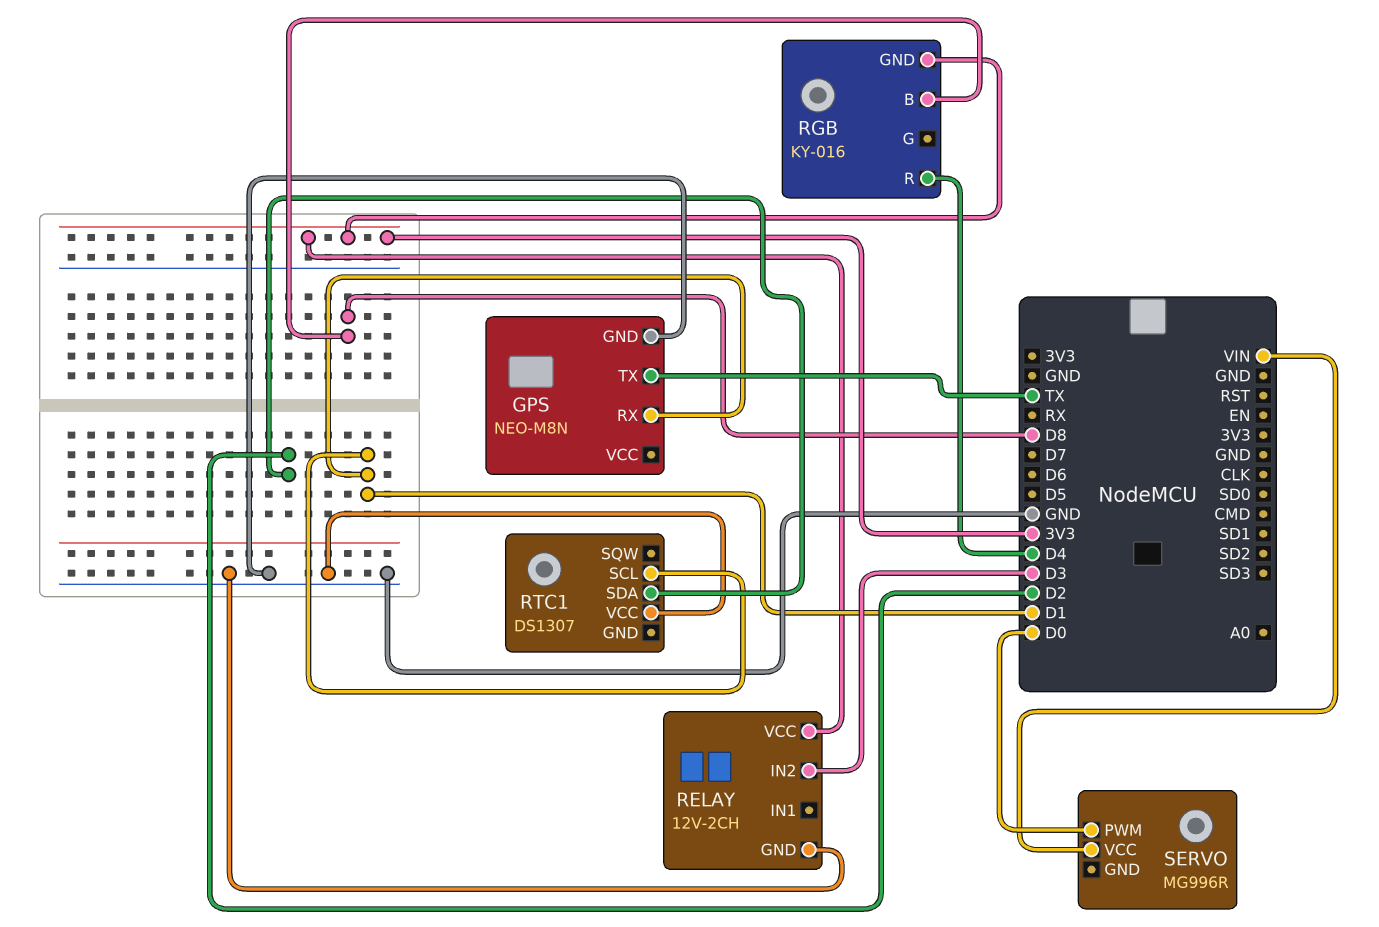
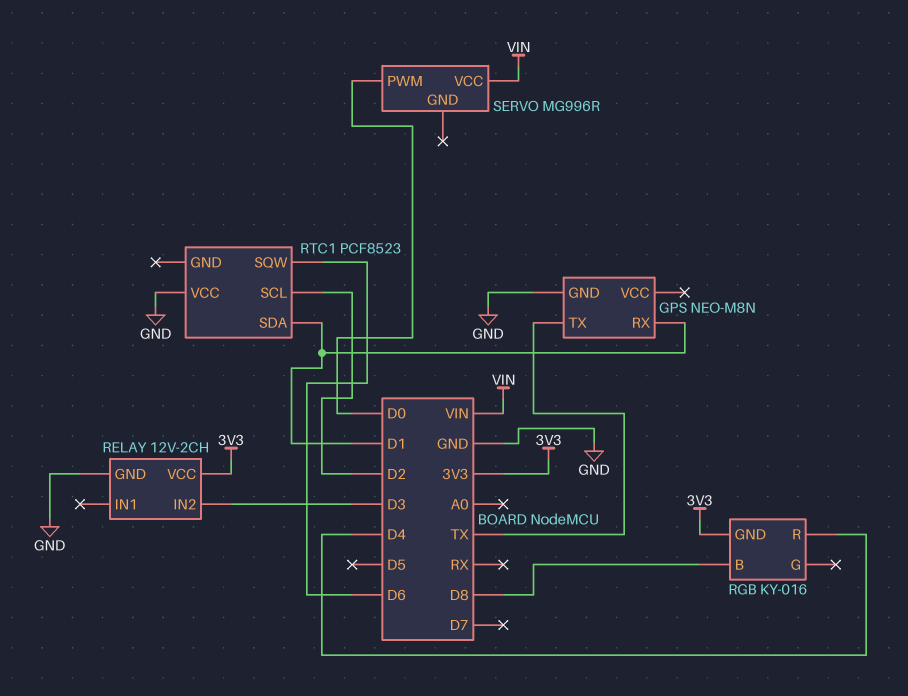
RTC1: DS1307 -> PCF8523
RTC1 pin SCL: D1 -> D2
RTC1 pin SDA: D2 -> D1
RTC1 pin SQW: none -> D6

